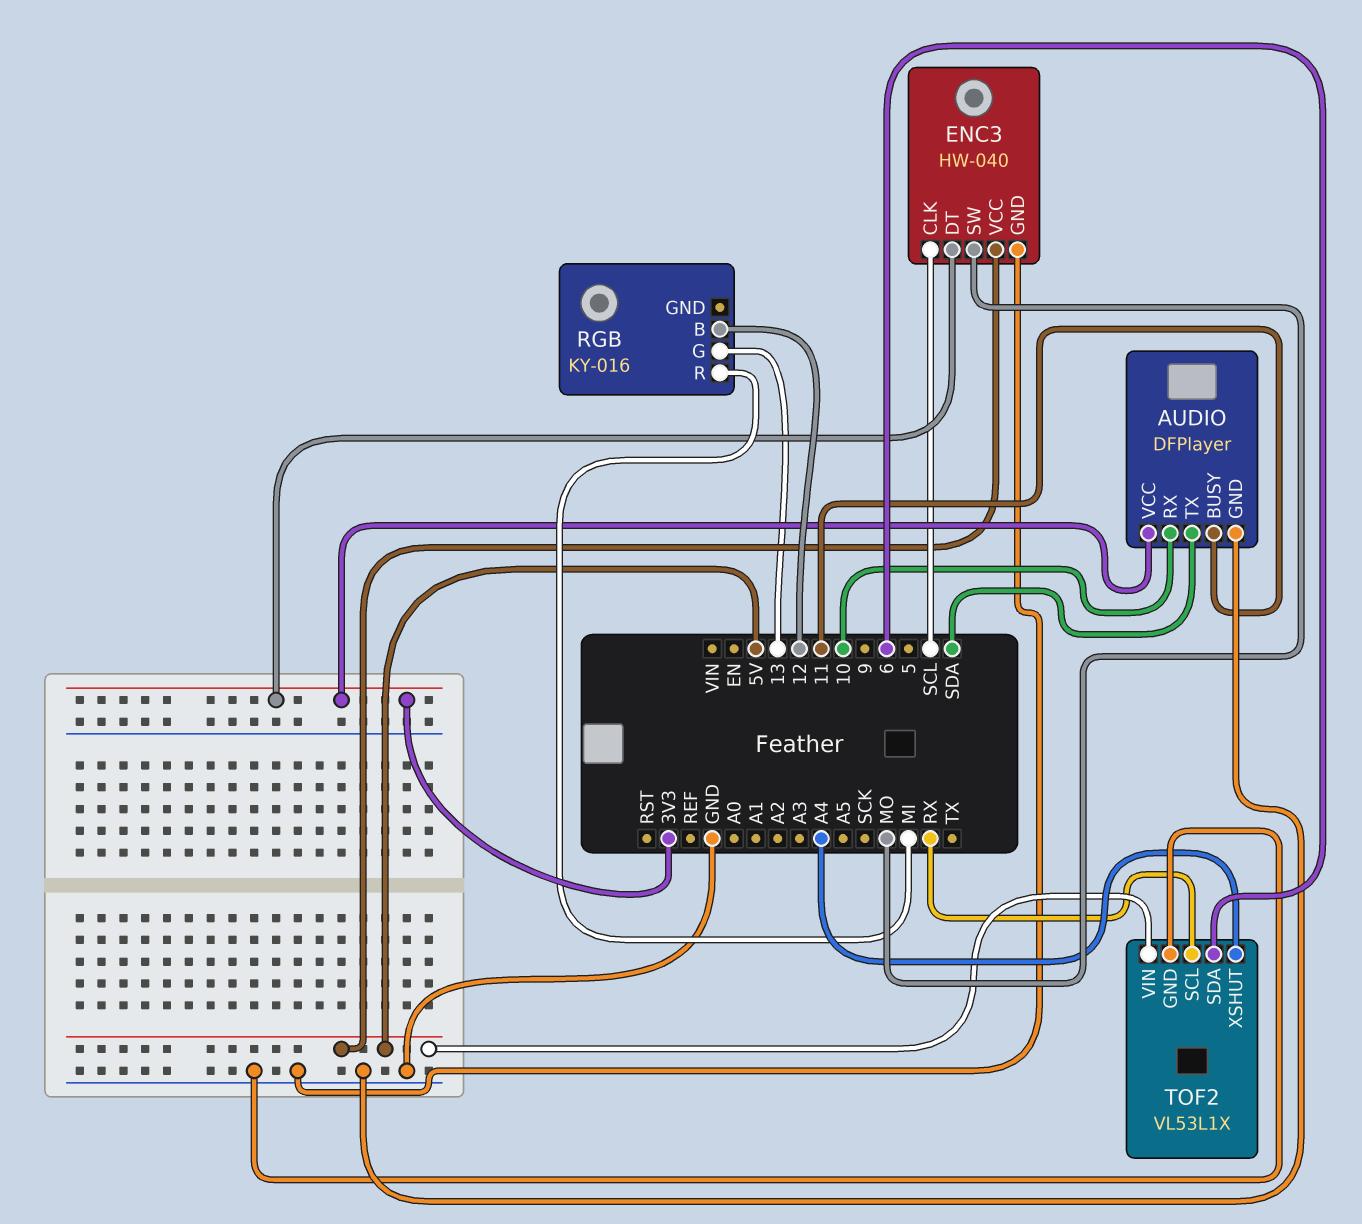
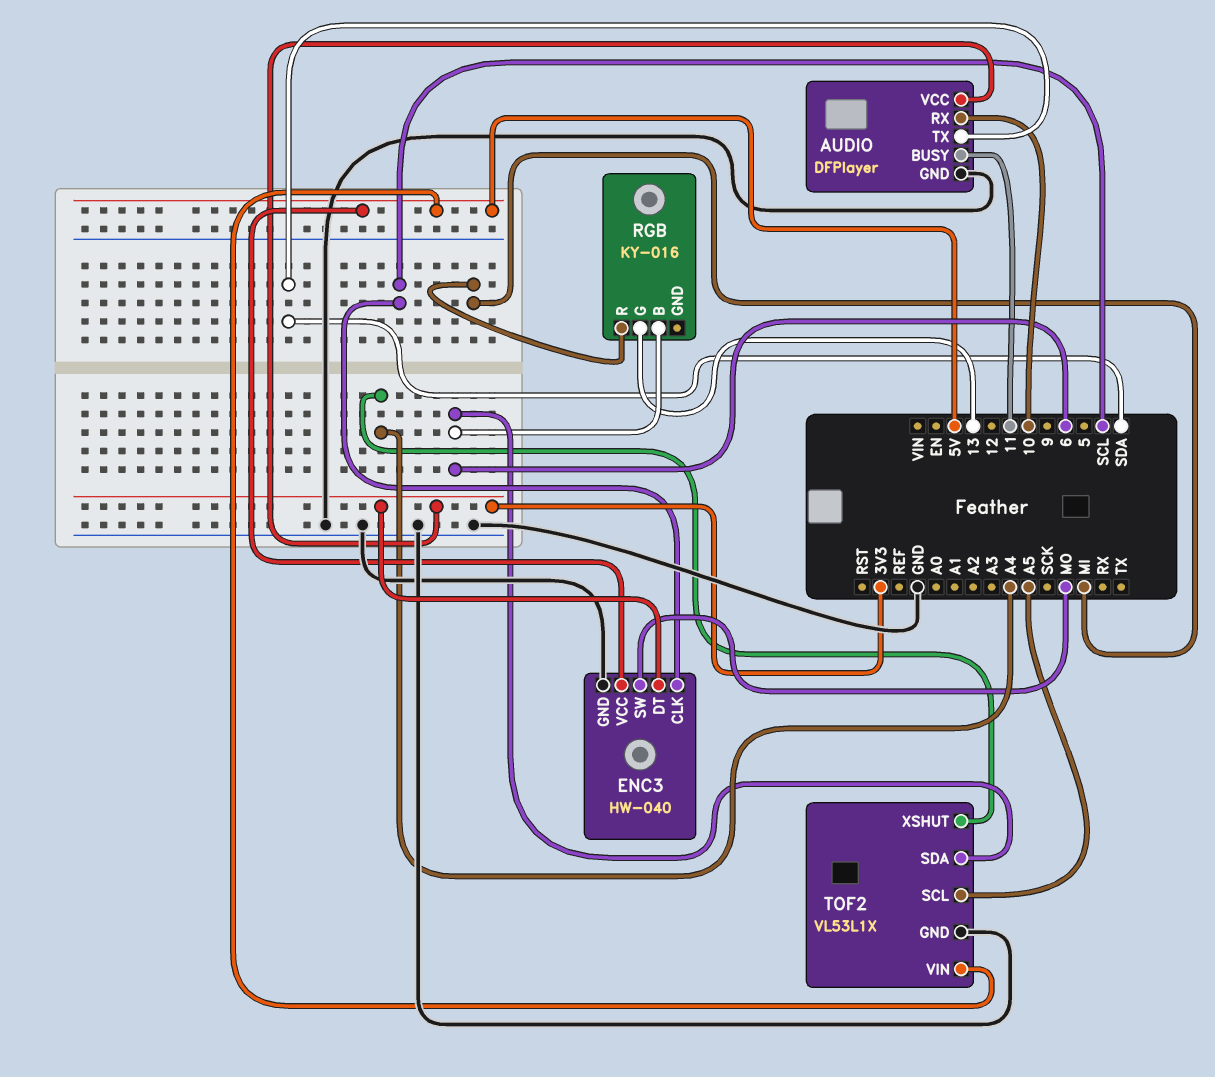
RGB pin B: 12 -> 6
TOF2 pin SCL: RX -> A5

